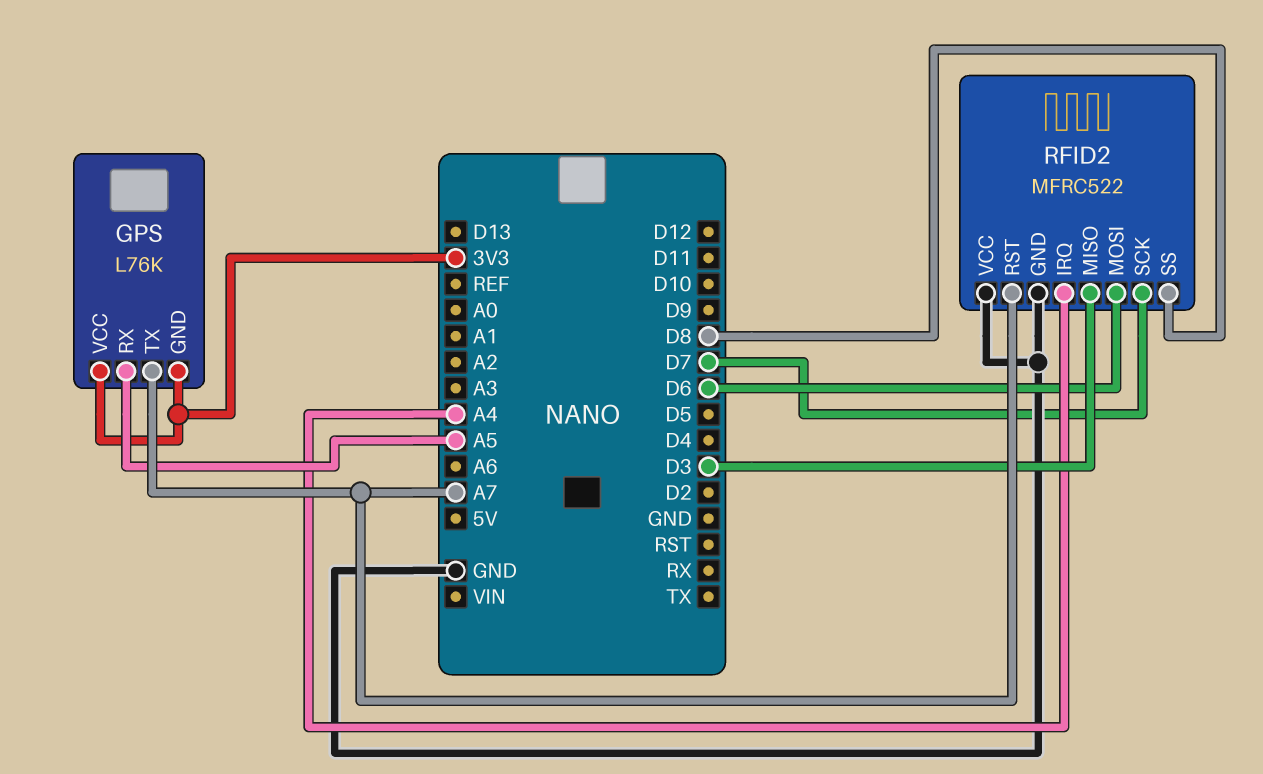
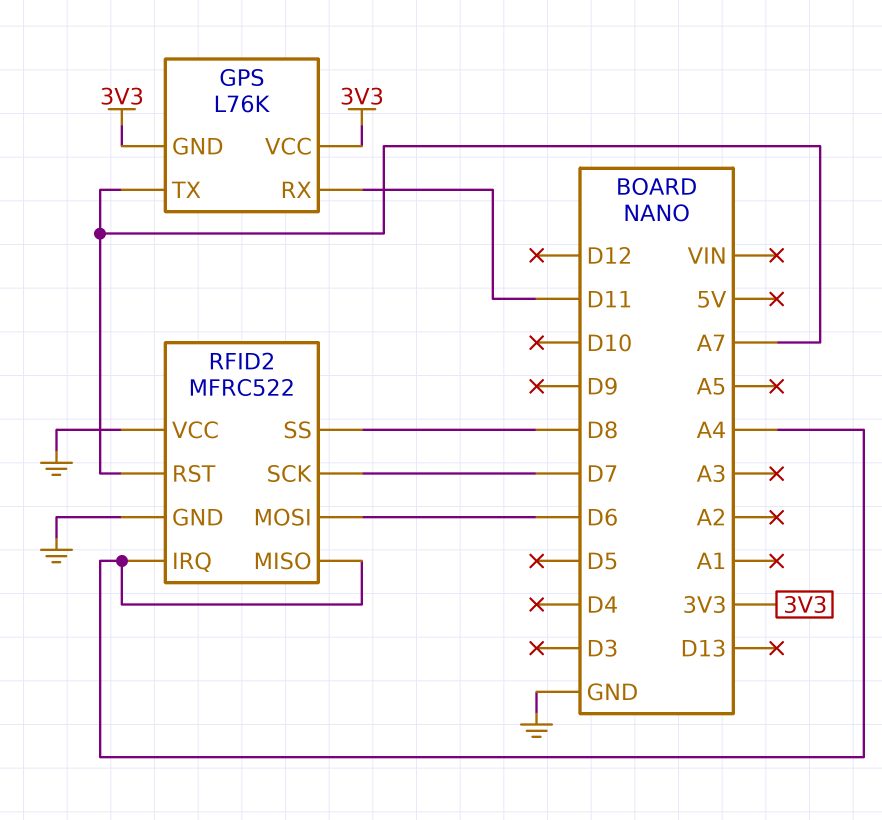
GPS pin RX: A5 -> D11
RFID2 pin MISO: D3 -> A4

